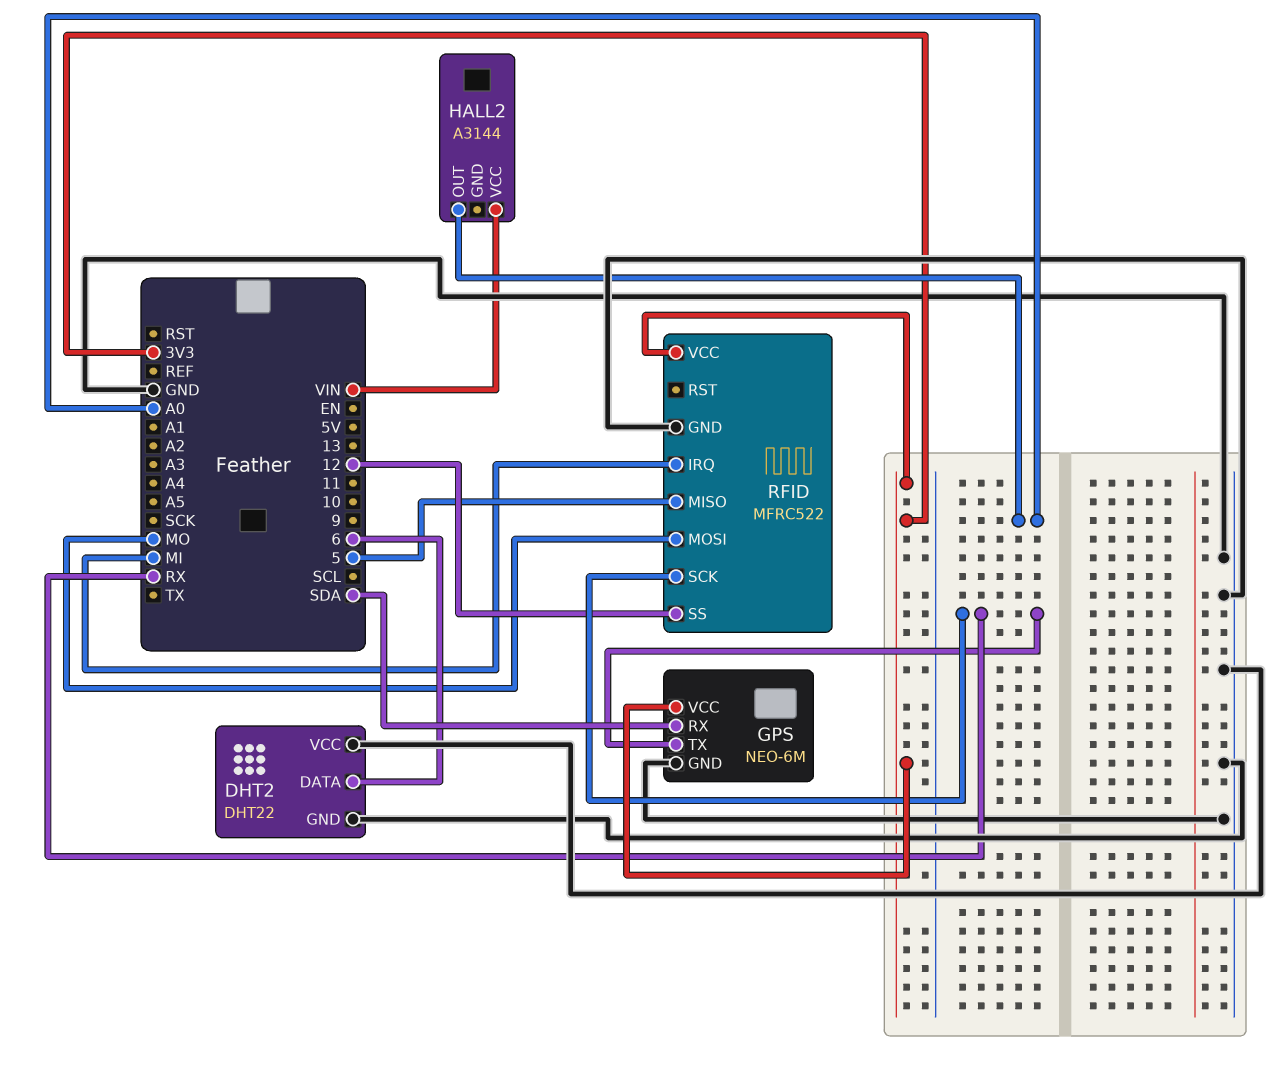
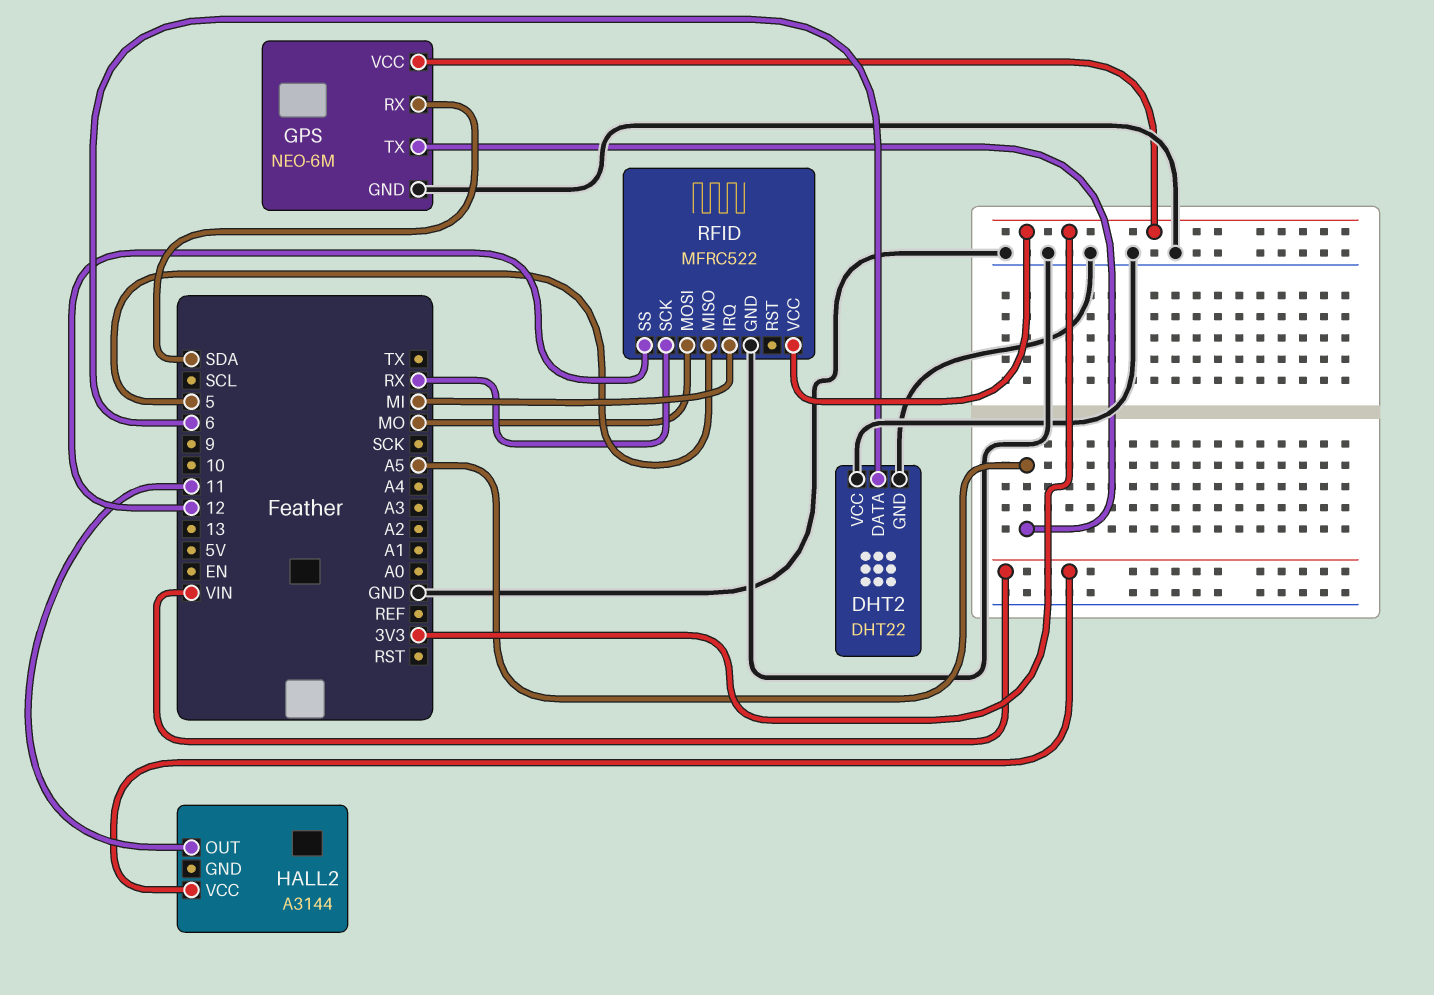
GPS pin TX: RX -> A5
HALL2 pin OUT: A0 -> 11

